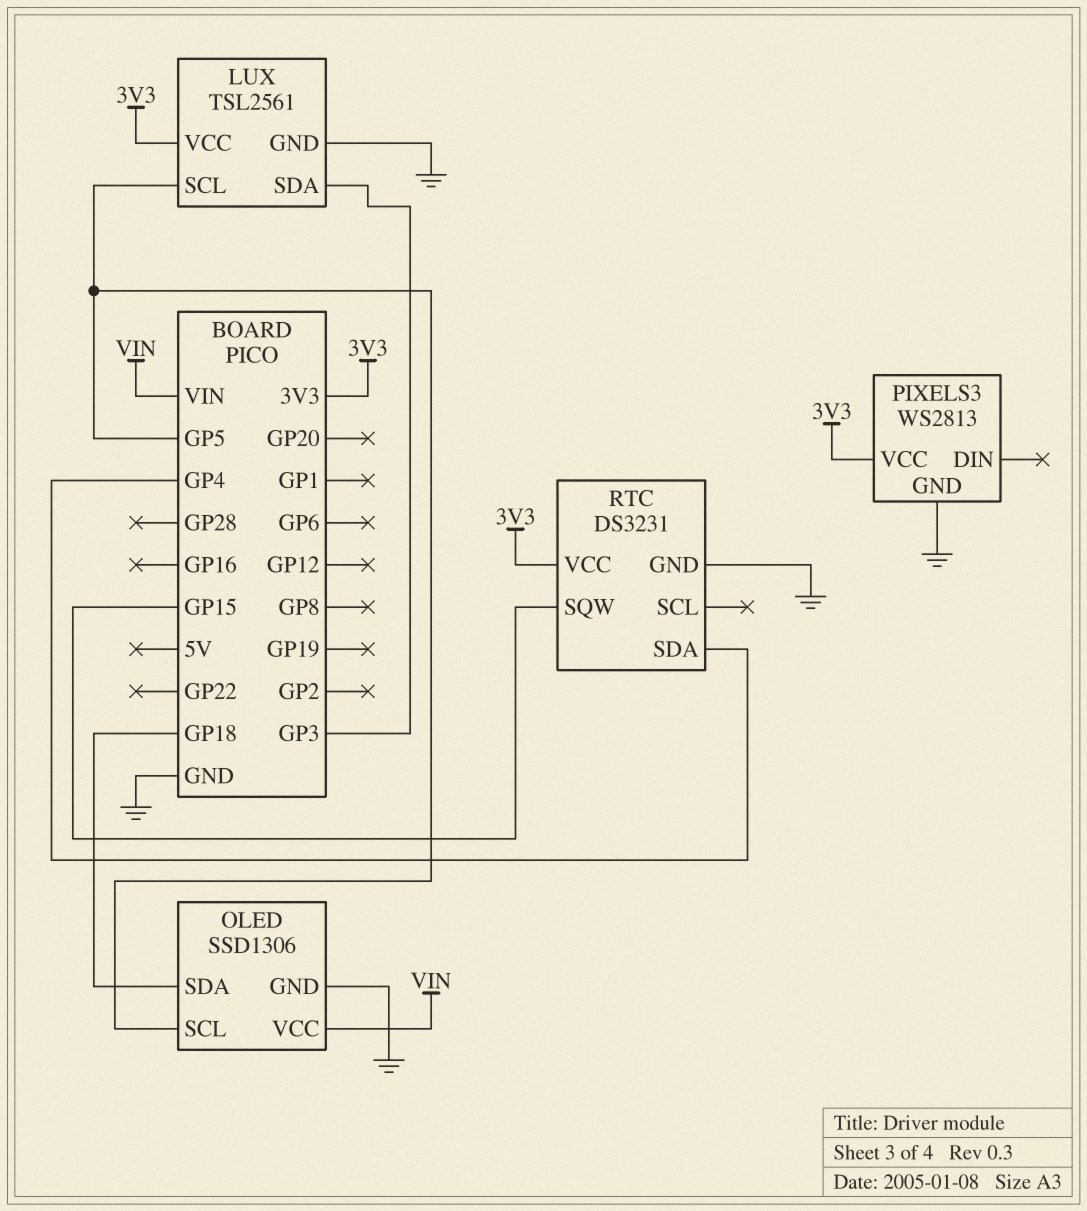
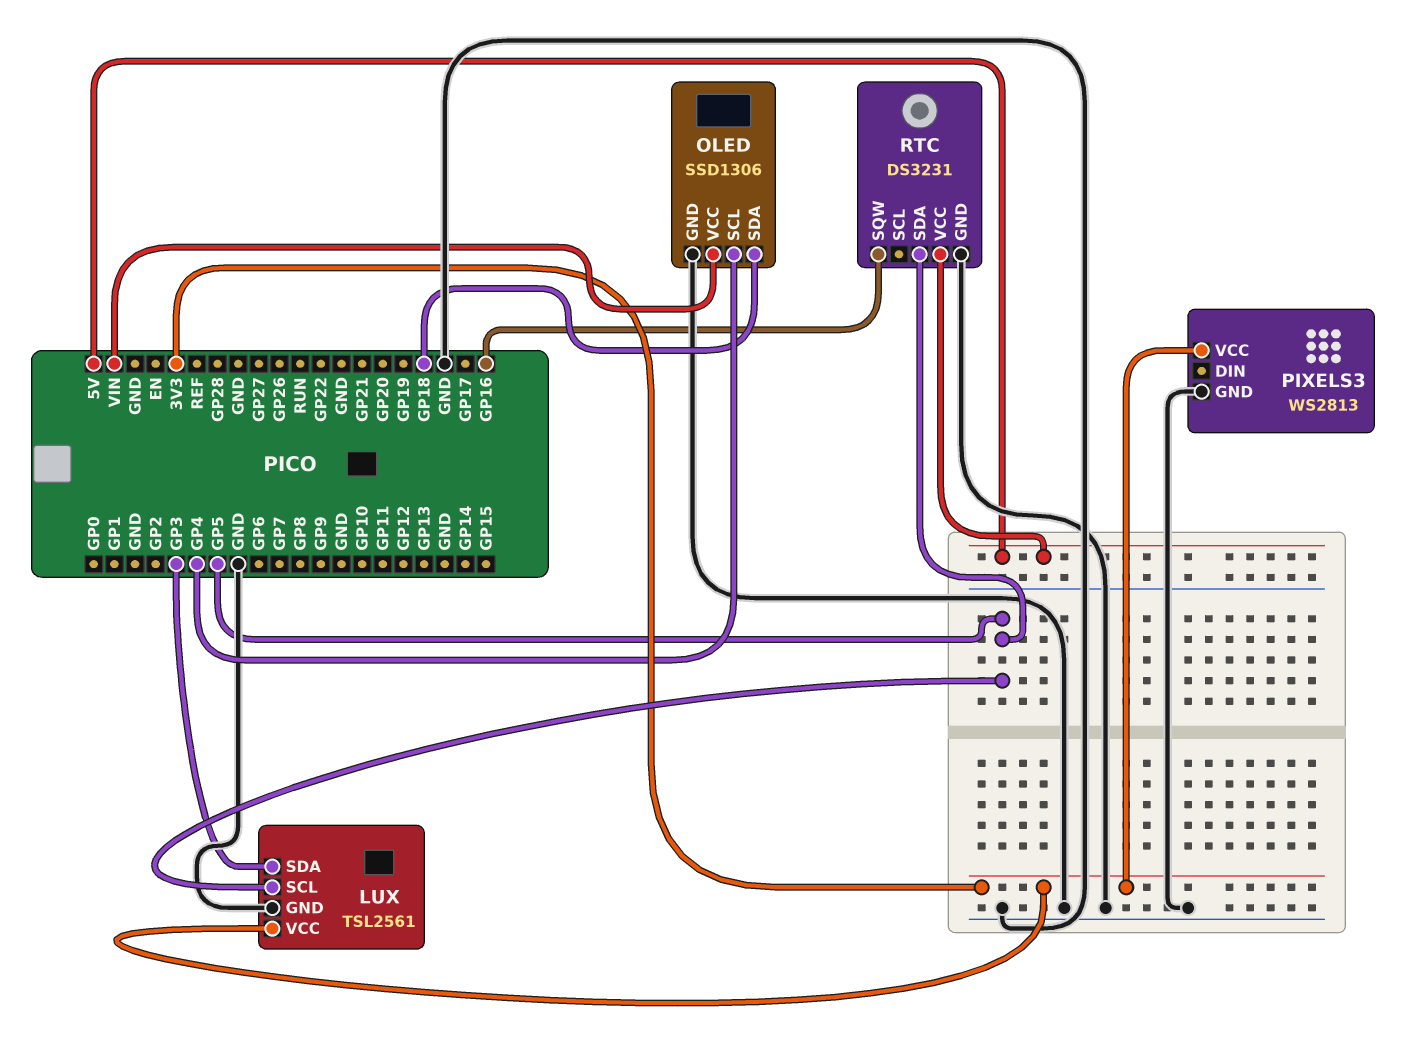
OLED pin SCL: GP5 -> GP4
RTC pin SDA: GP4 -> GP5
RTC pin SQW: GP15 -> GP16
RTC pin VCC: 3V3 -> 5V

